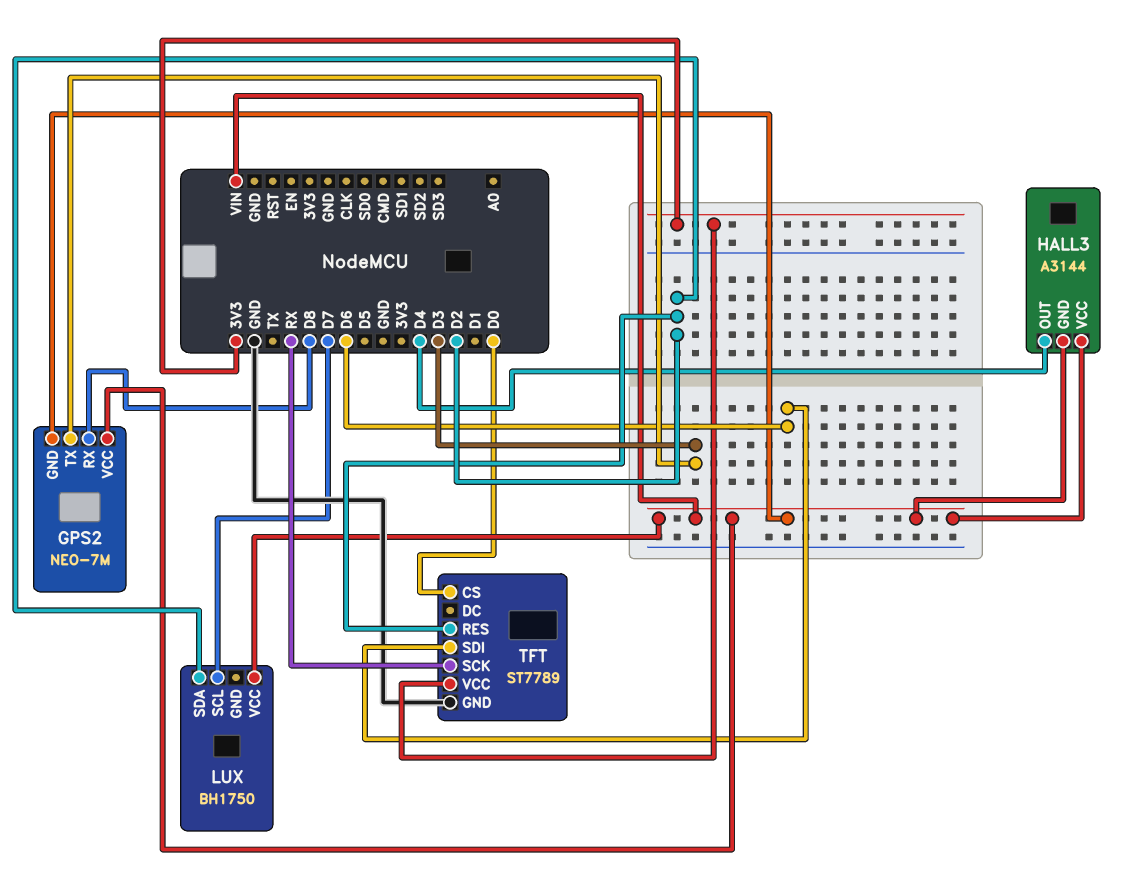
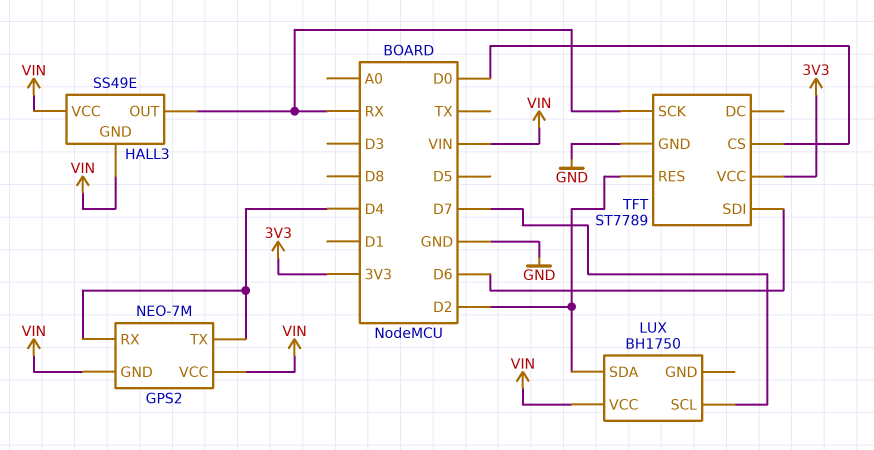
GPS2 pin RX: D8 -> D4
GPS2 pin TX: D3 -> D4
HALL3: A3144 -> SS49E
HALL3 pin OUT: D4 -> RX

